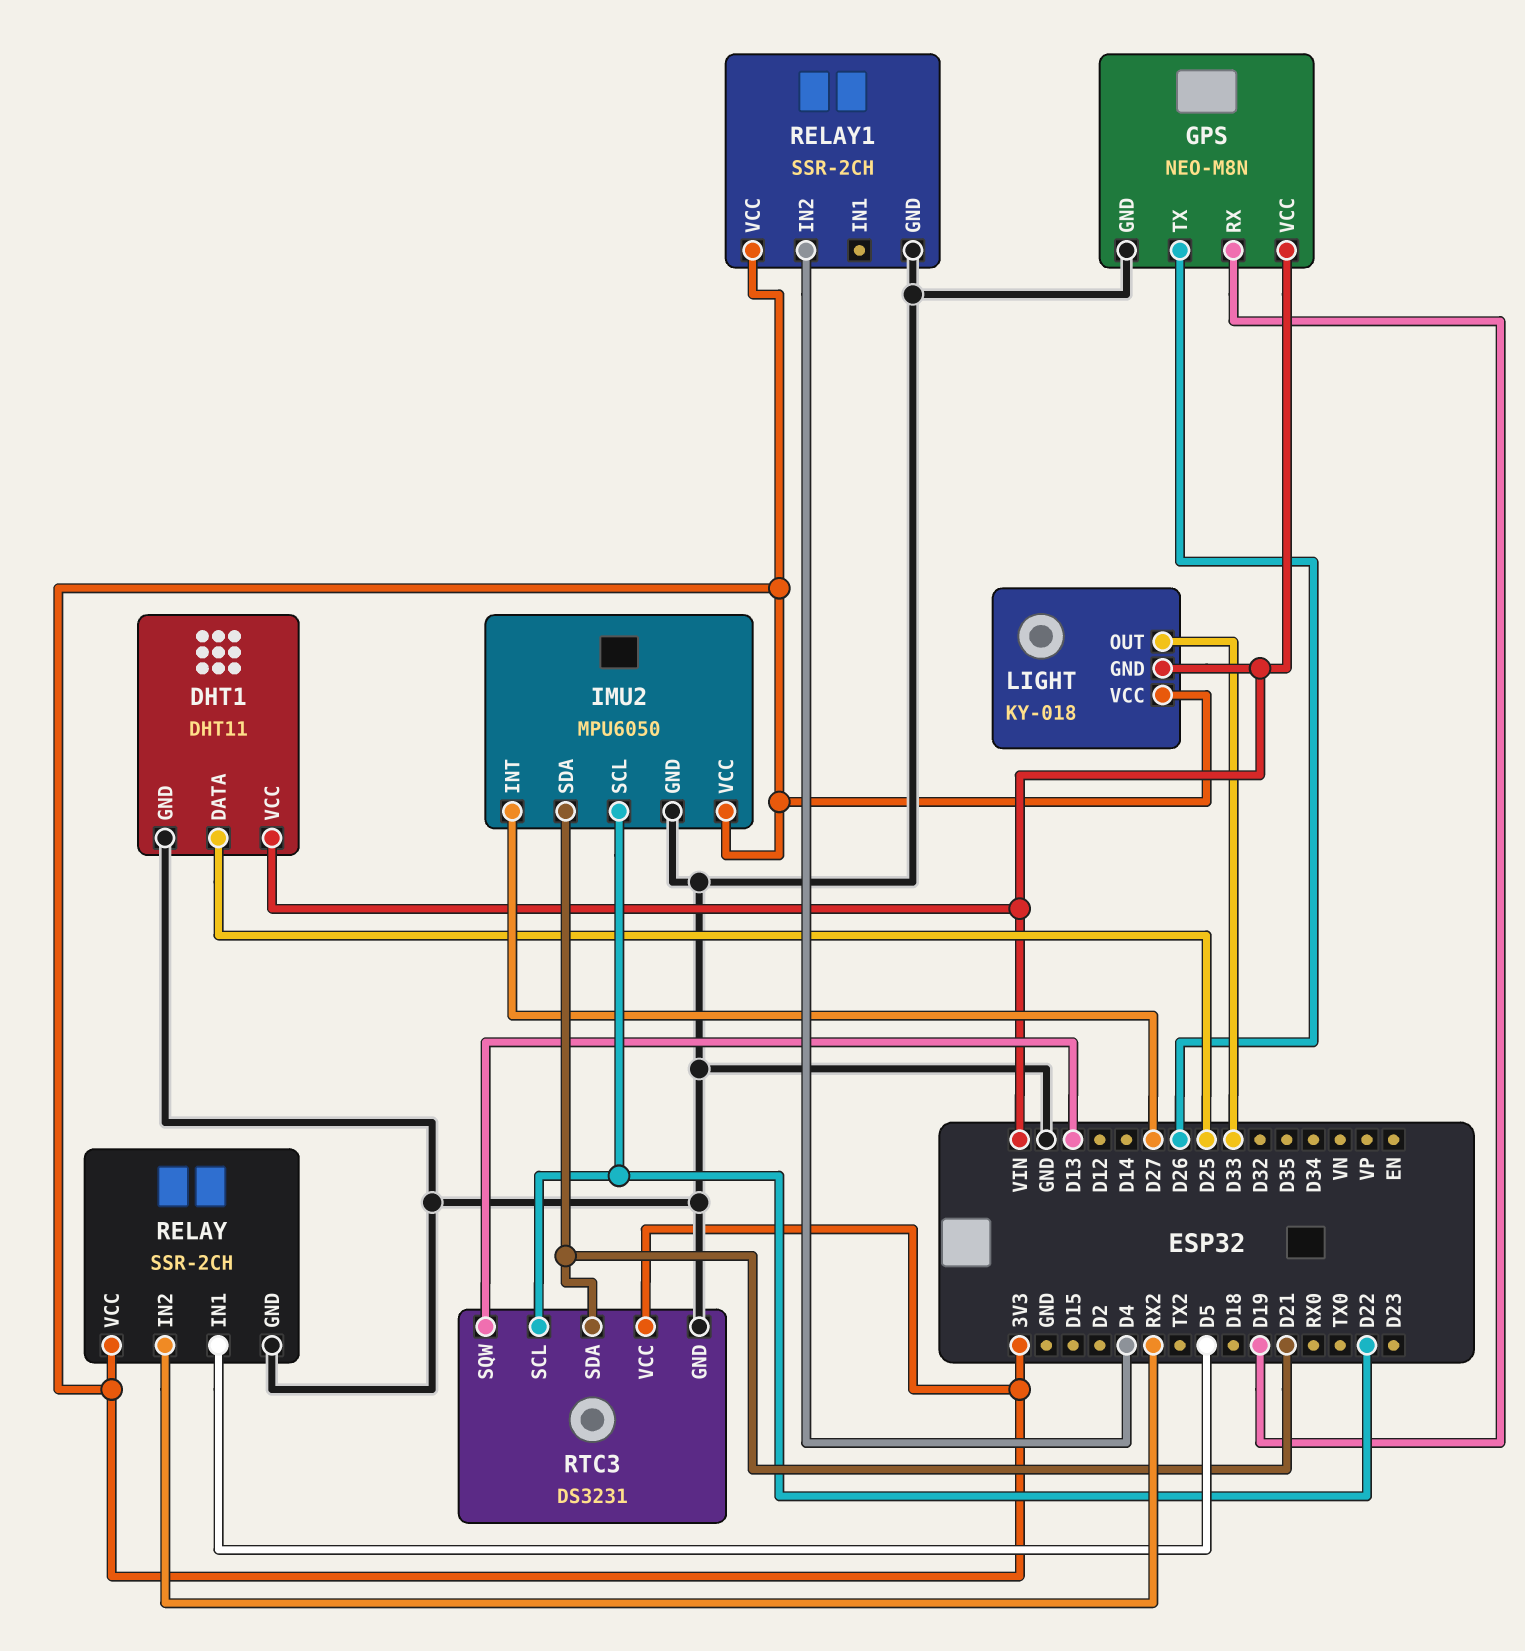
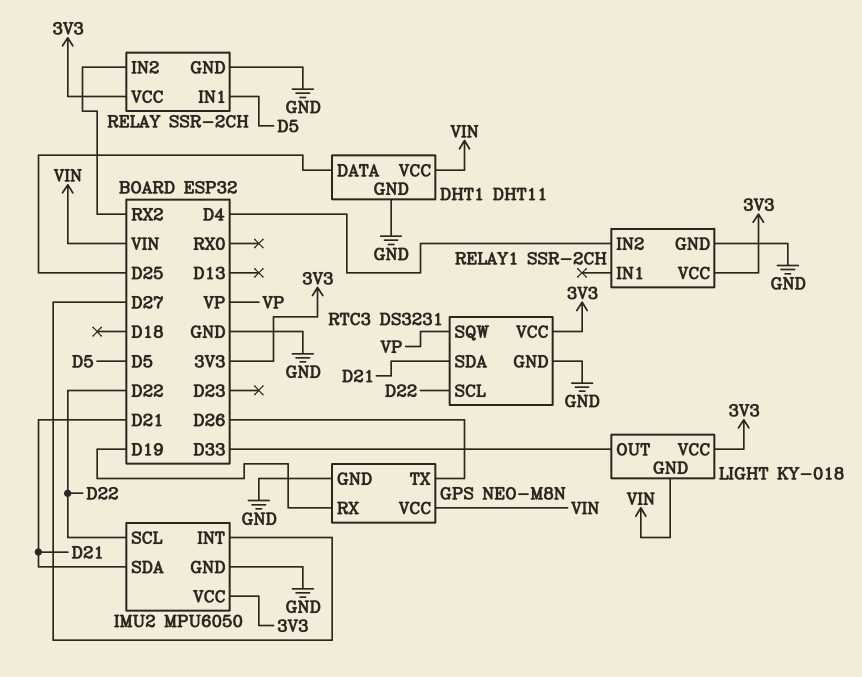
RTC3 pin SQW: D13 -> VP

